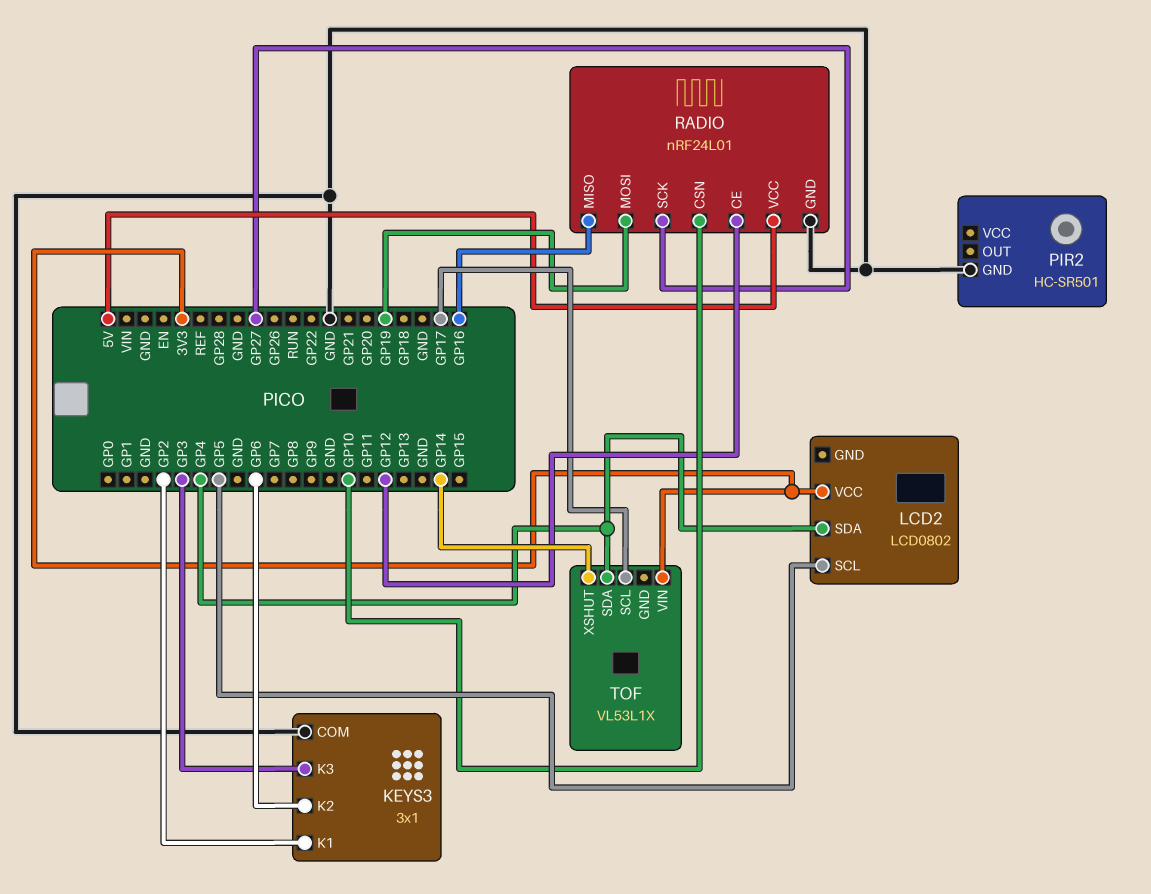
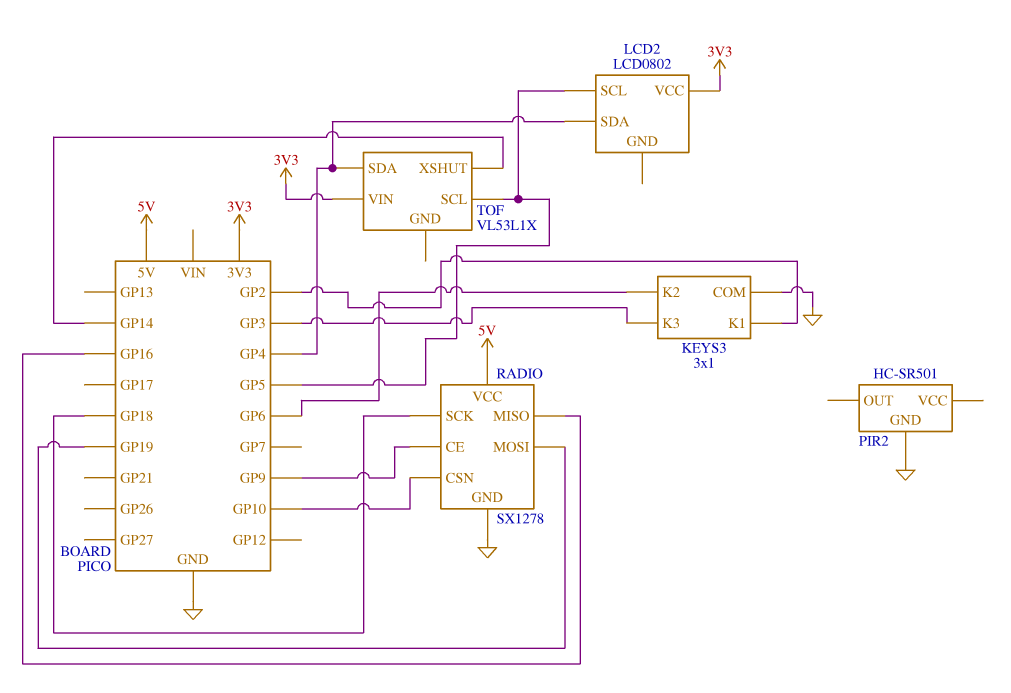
RADIO: nRF24L01 -> SX1278
RADIO pin CE: GP12 -> GP9
RADIO pin SCK: GP27 -> GP18
TOF pin SCL: GP17 -> GP5

